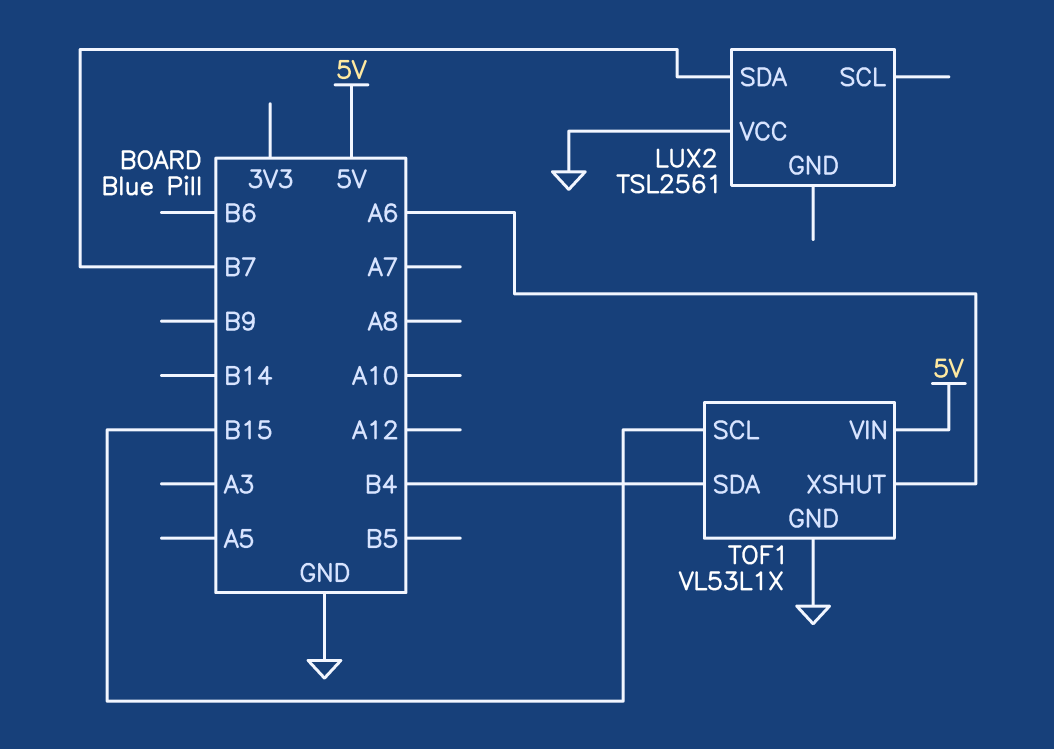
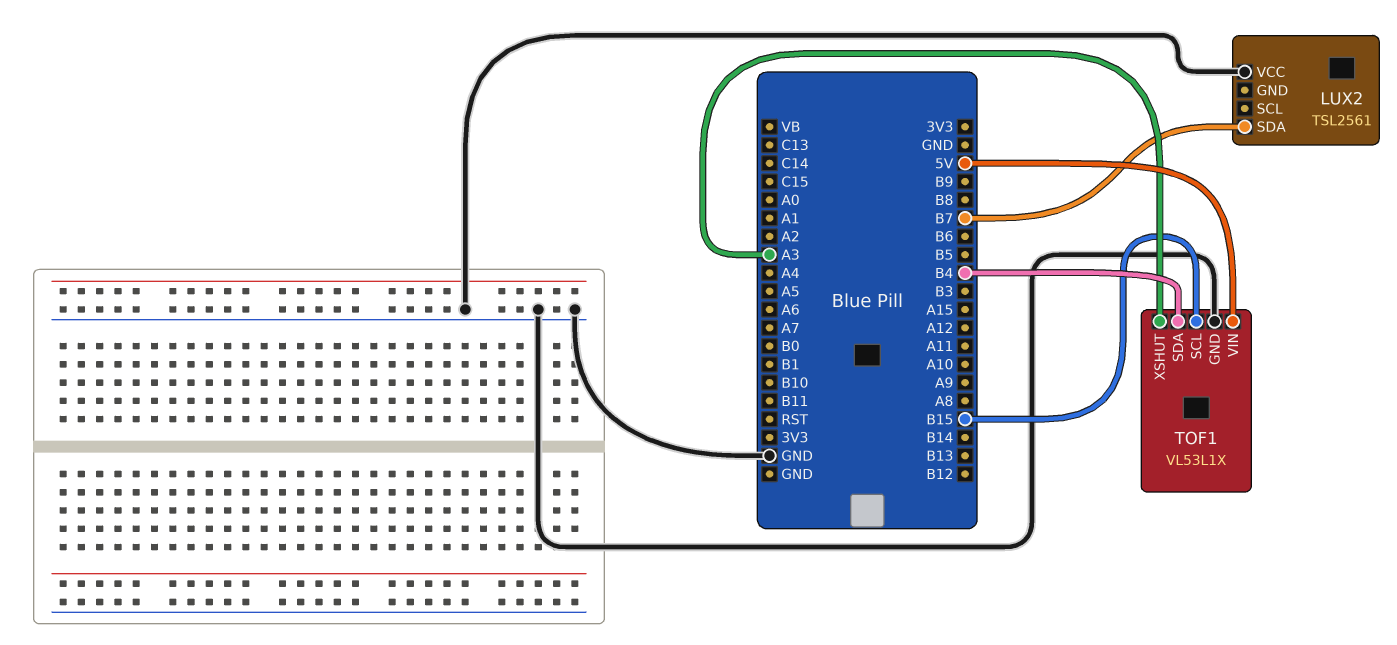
TOF1 pin XSHUT: A6 -> A3

